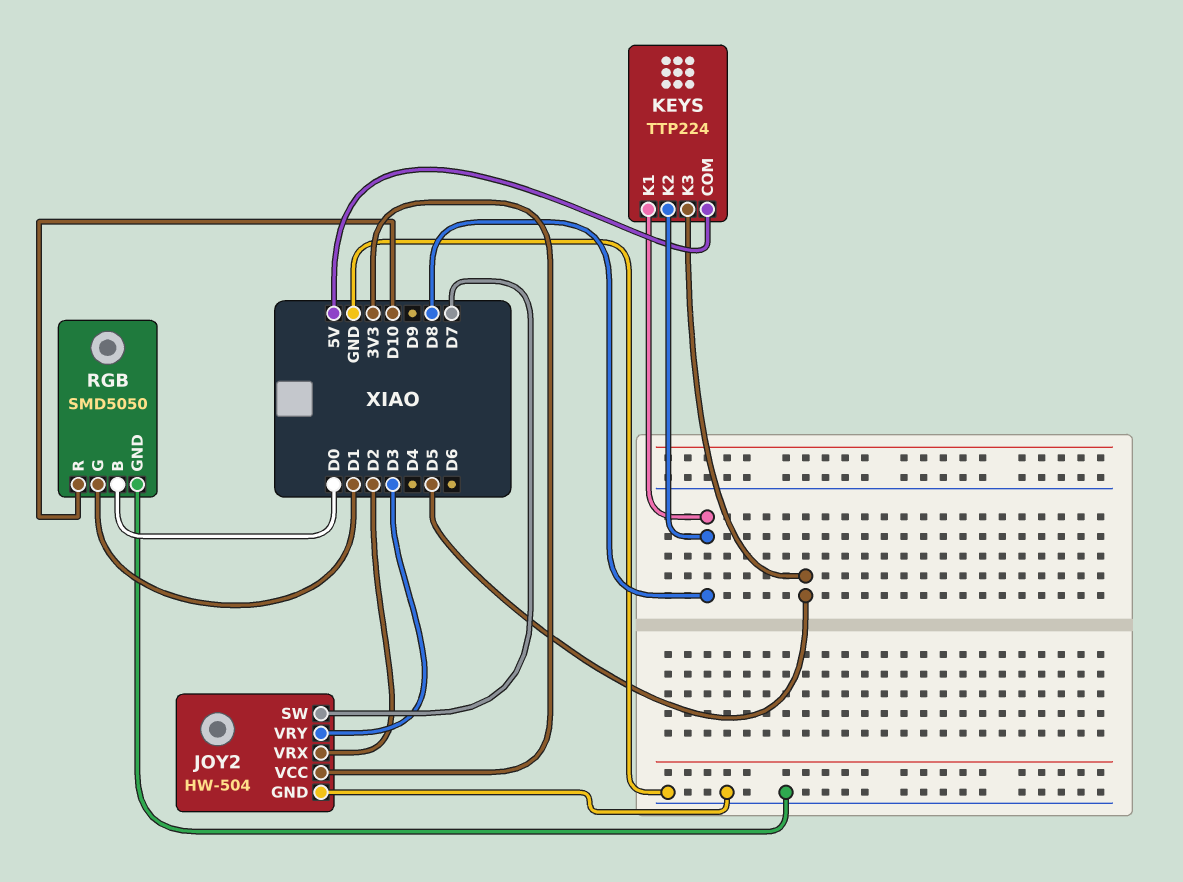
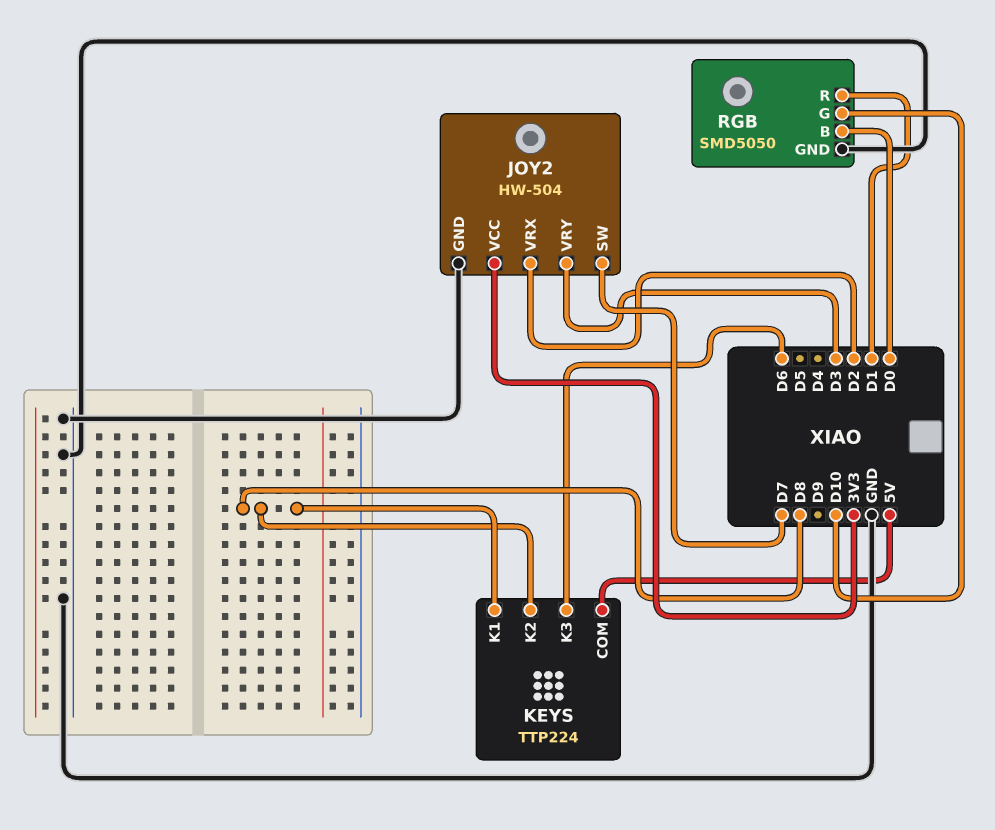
KEYS pin K3: D5 -> D6
RGB pin G: D1 -> D10
RGB pin R: D10 -> D1

